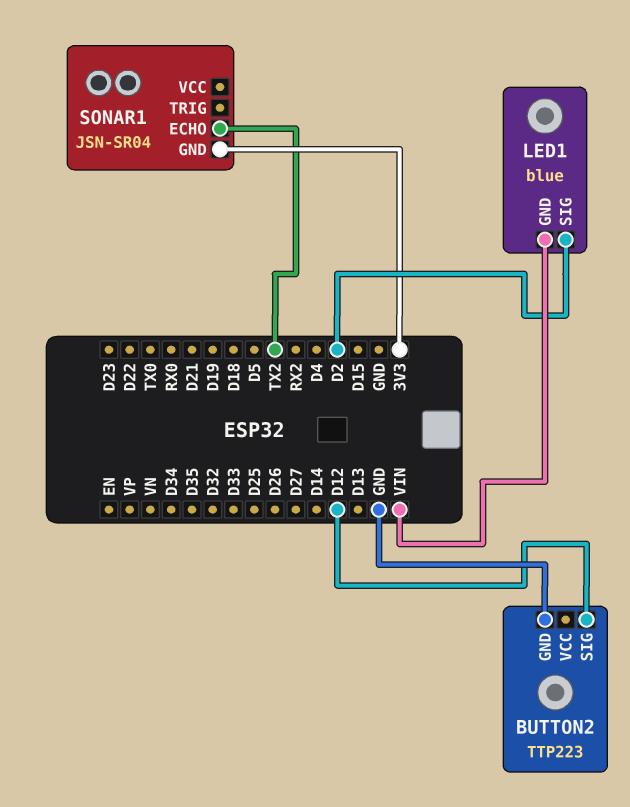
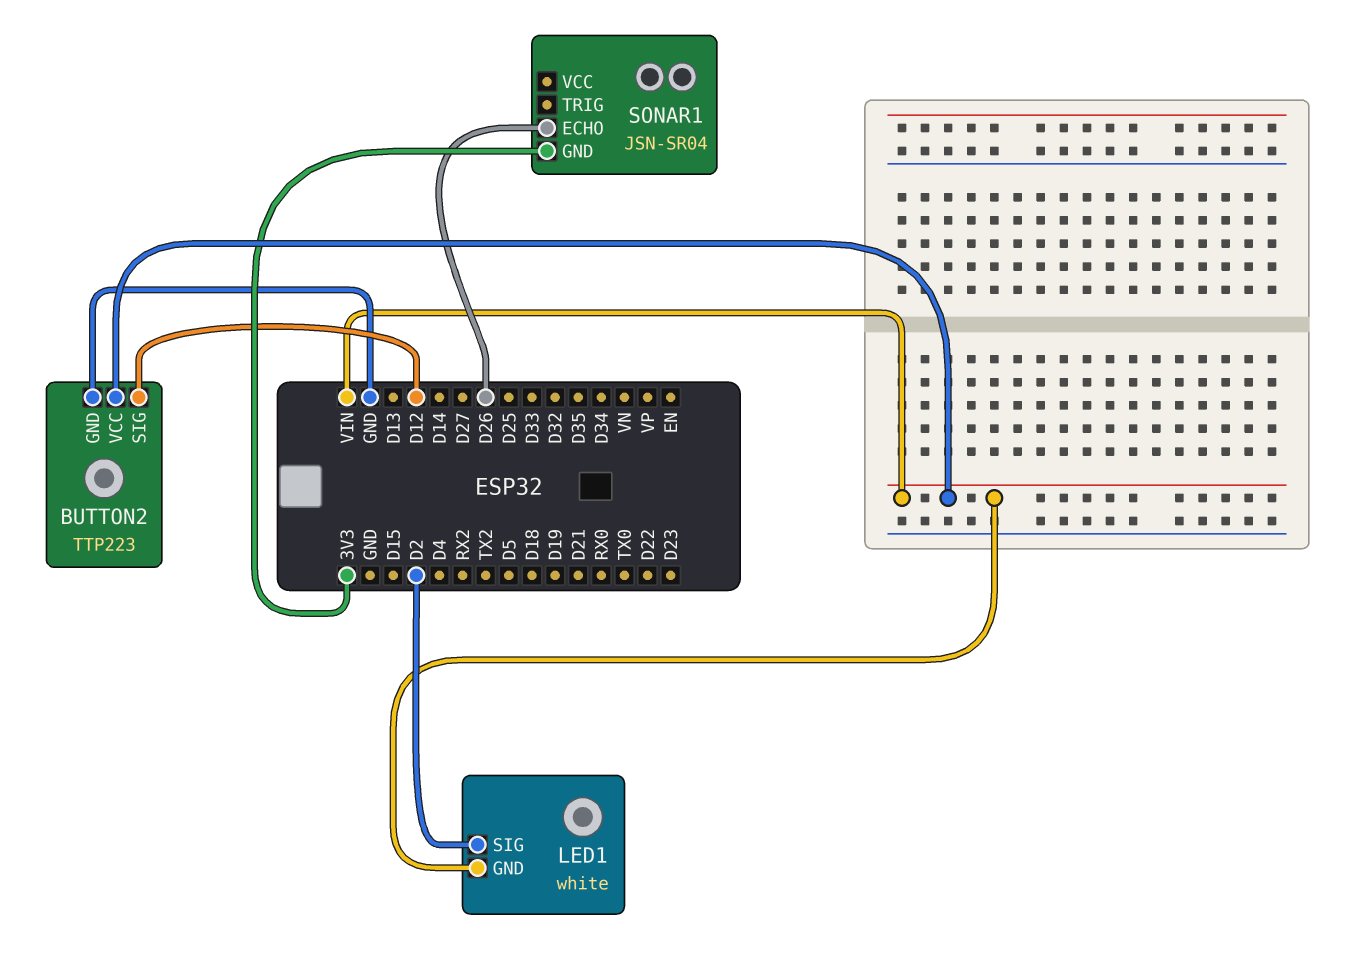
BUTTON2 pin VCC: none -> VIN
LED1: blue -> white
SONAR1 pin ECHO: TX2 -> D26

